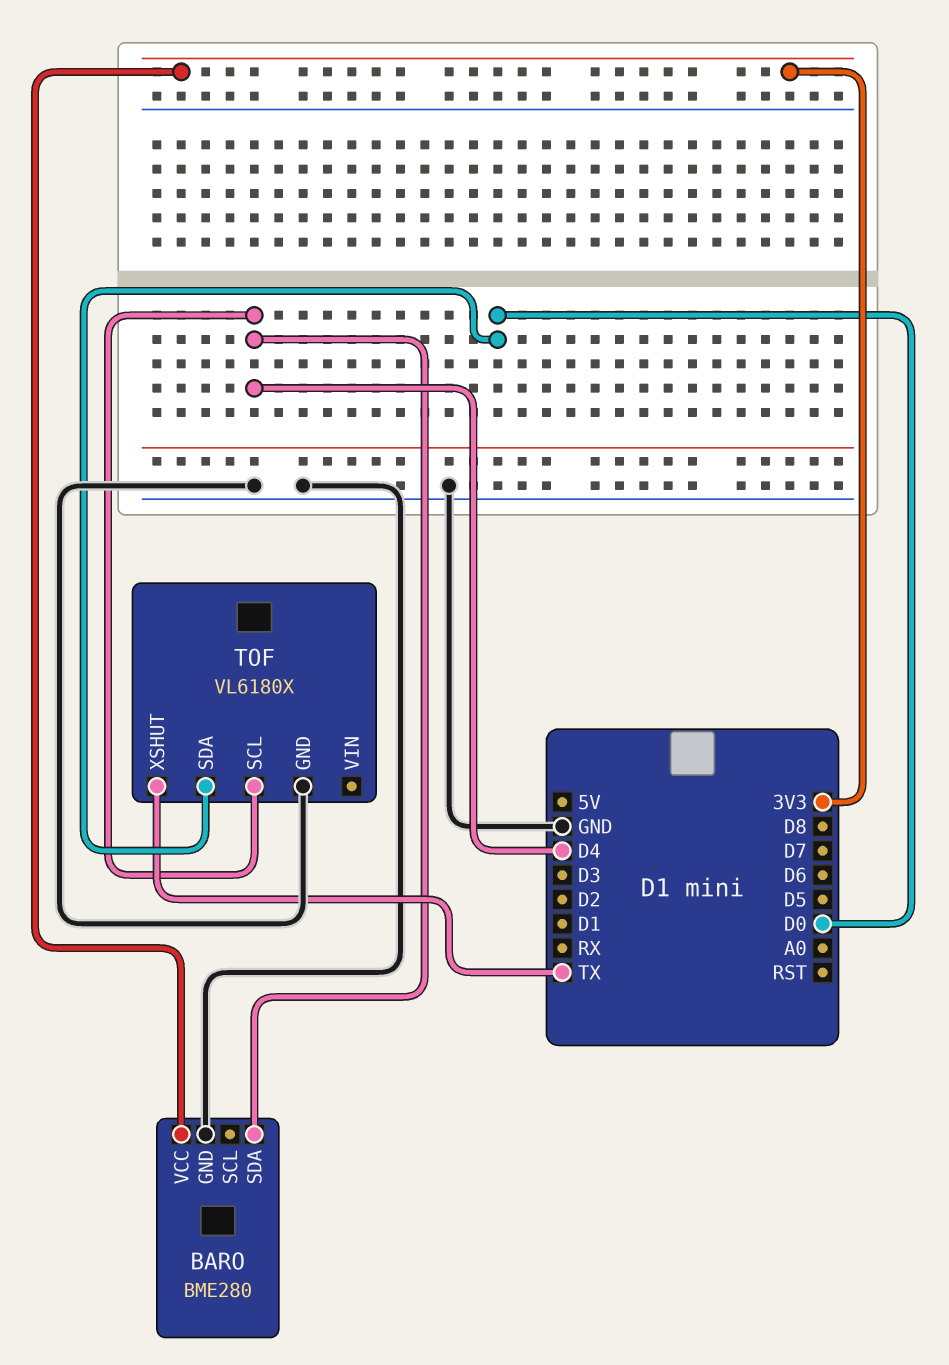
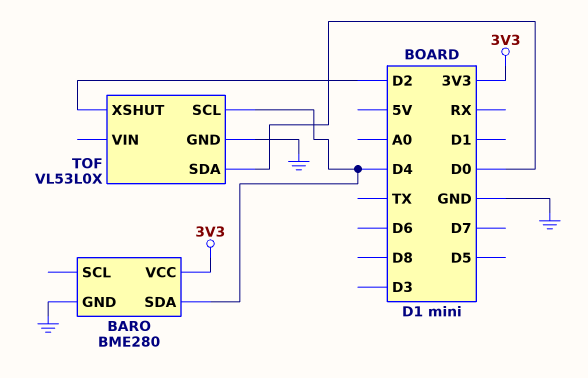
TOF: VL6180X -> VL53L0X
TOF pin XSHUT: TX -> D2

